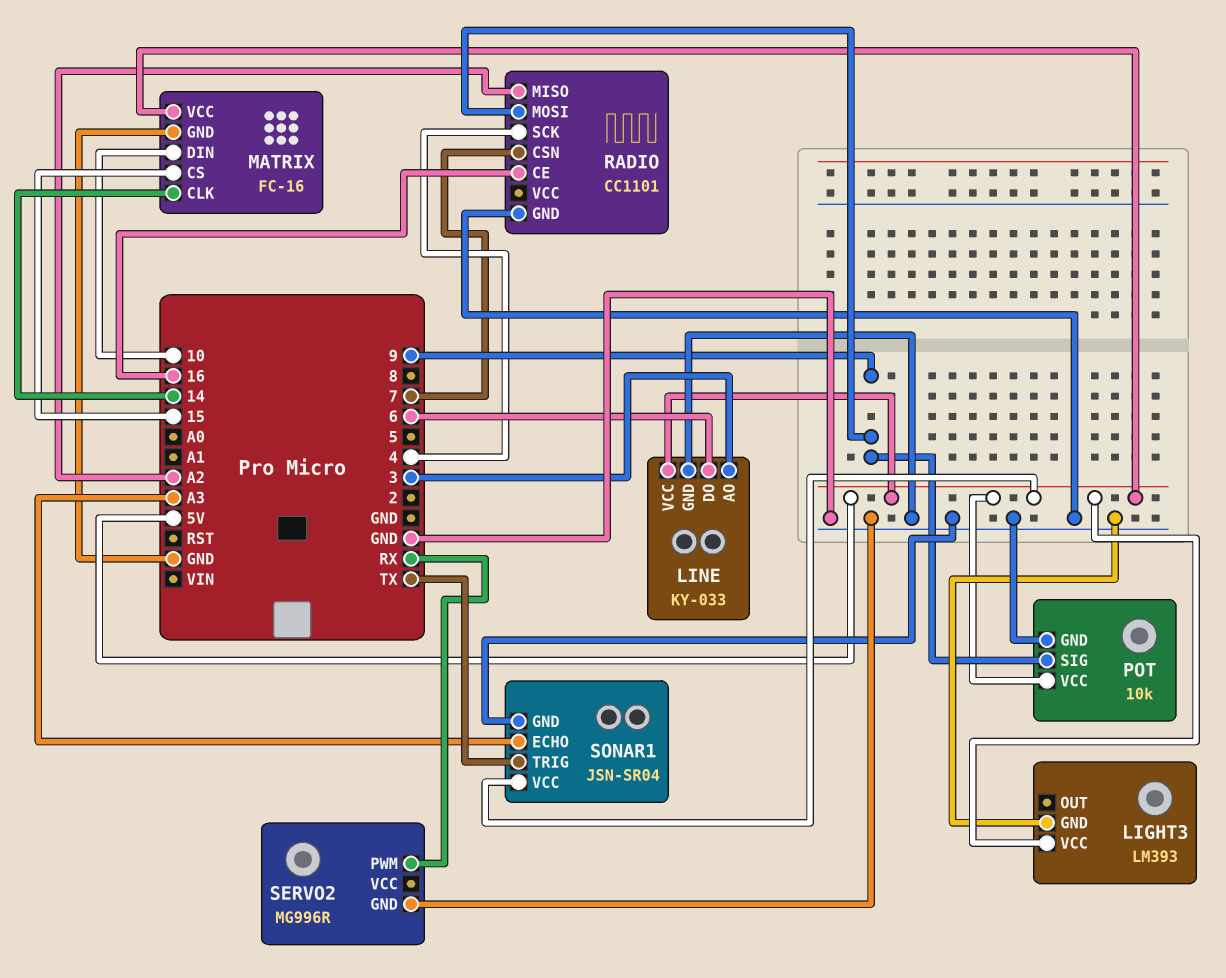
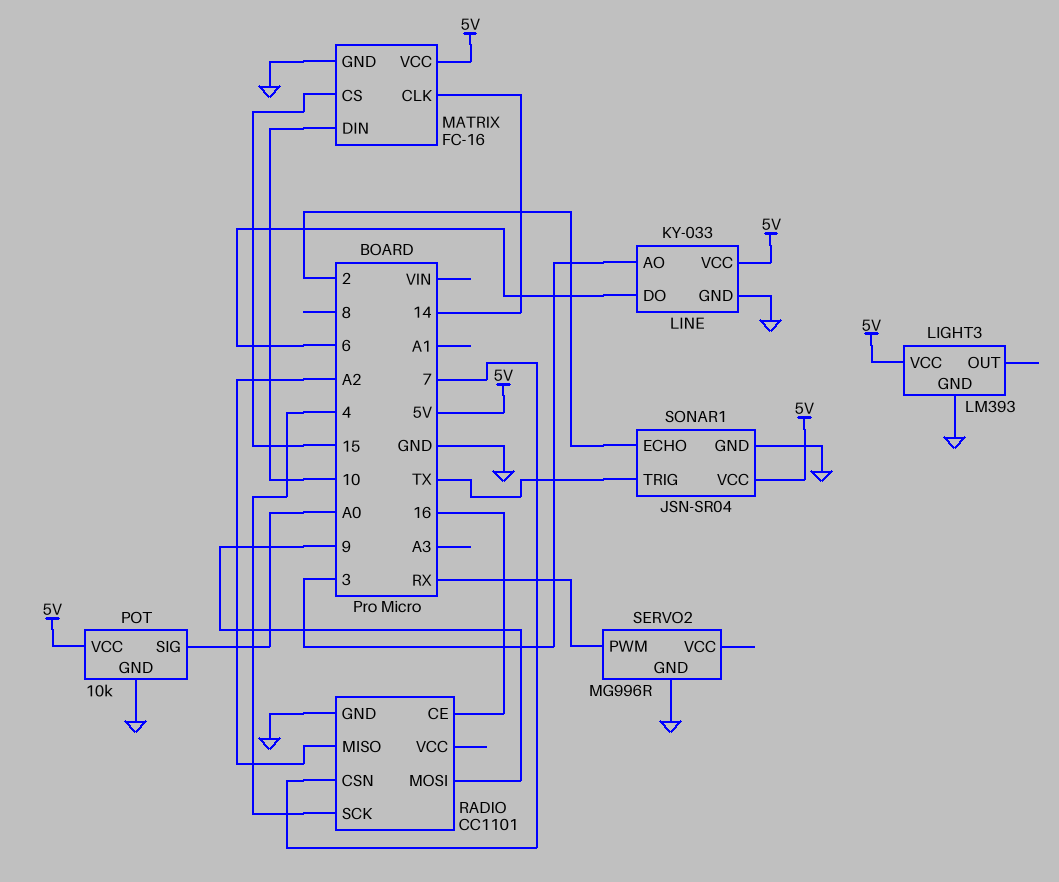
POT pin SIG: 9 -> A0
SONAR1 pin ECHO: A3 -> 2

